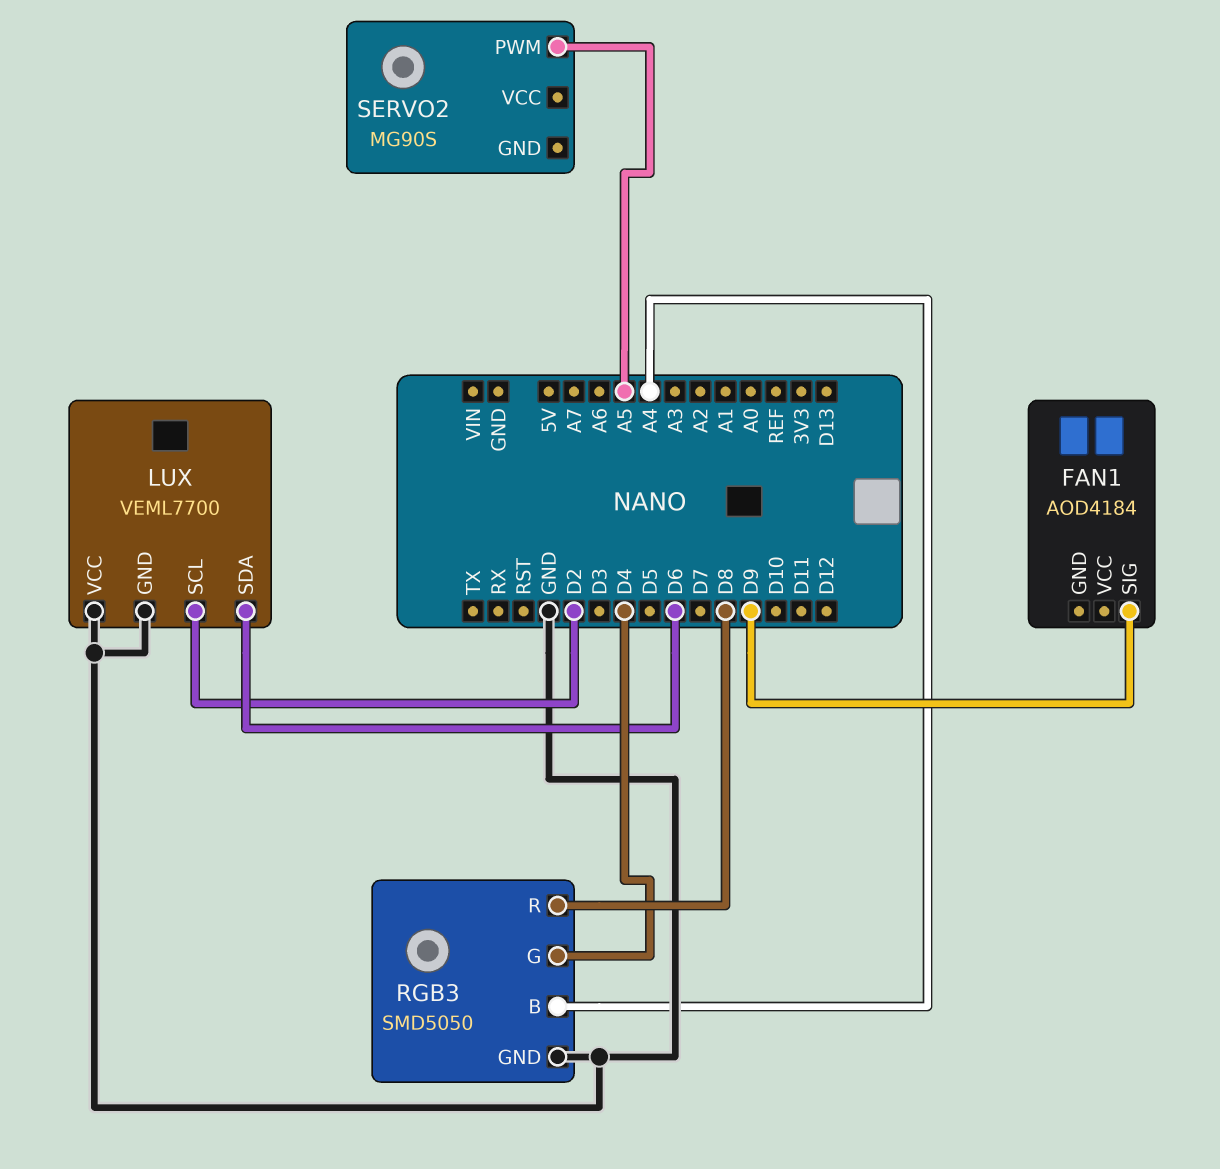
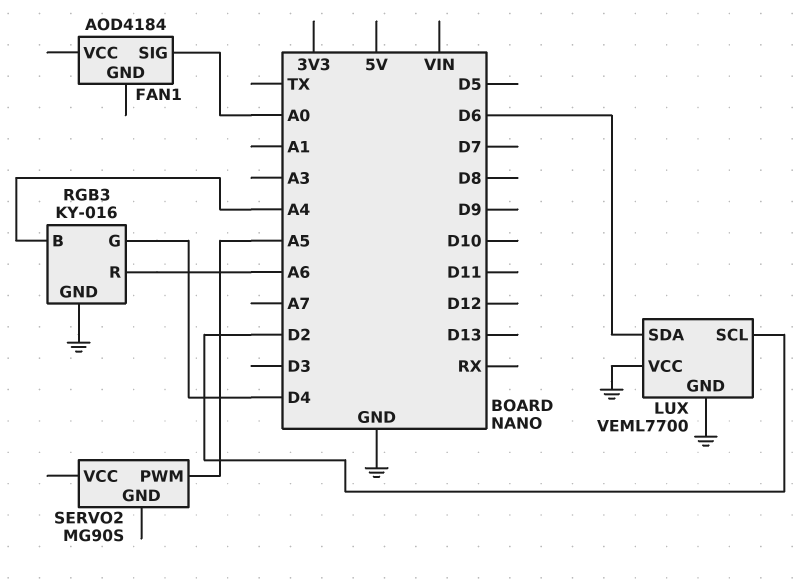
FAN1 pin SIG: D9 -> A0
RGB3: SMD5050 -> KY-016
RGB3 pin R: D8 -> A6

